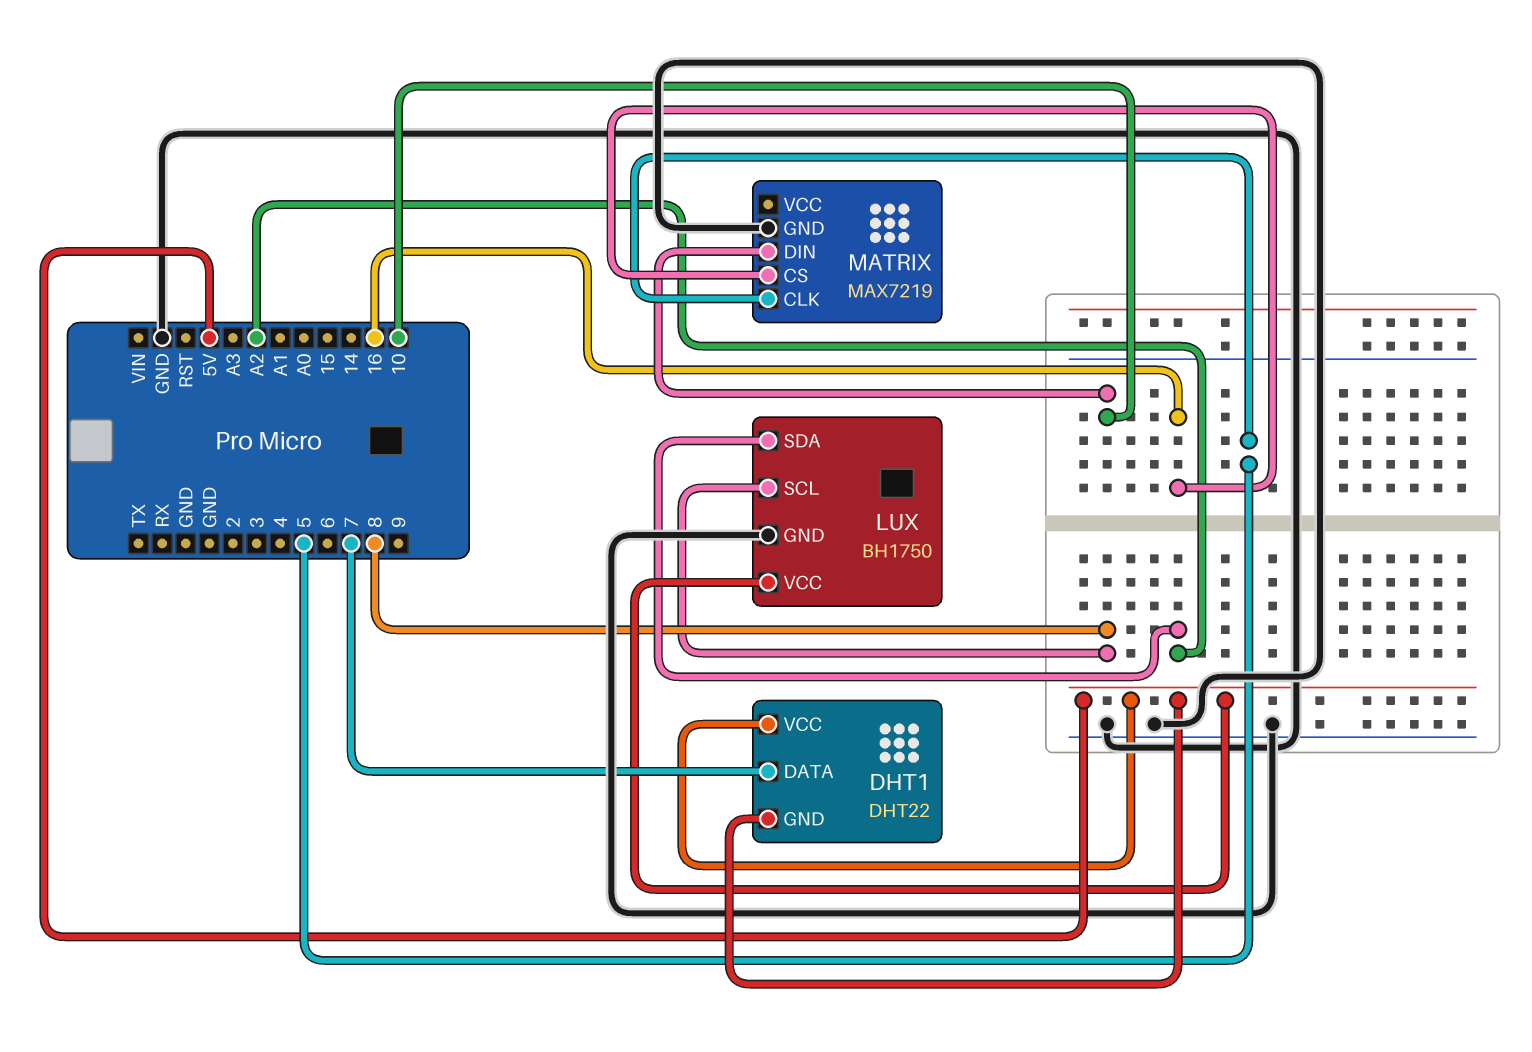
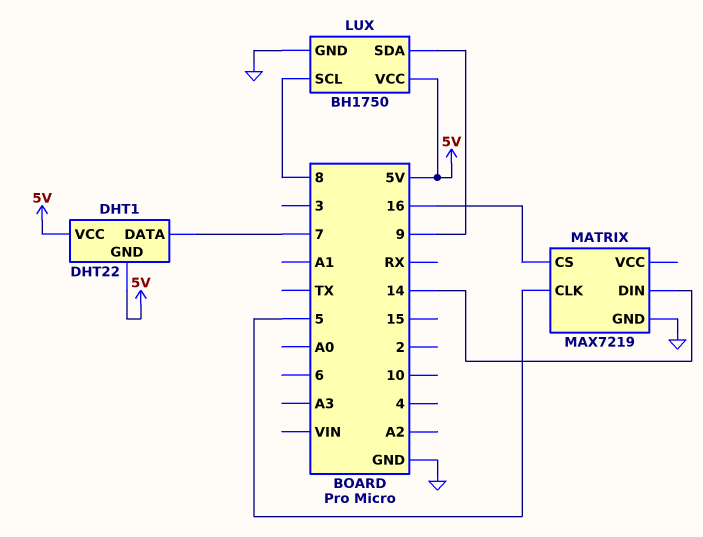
LUX pin SDA: A2 -> 9
MATRIX pin DIN: 10 -> 14

